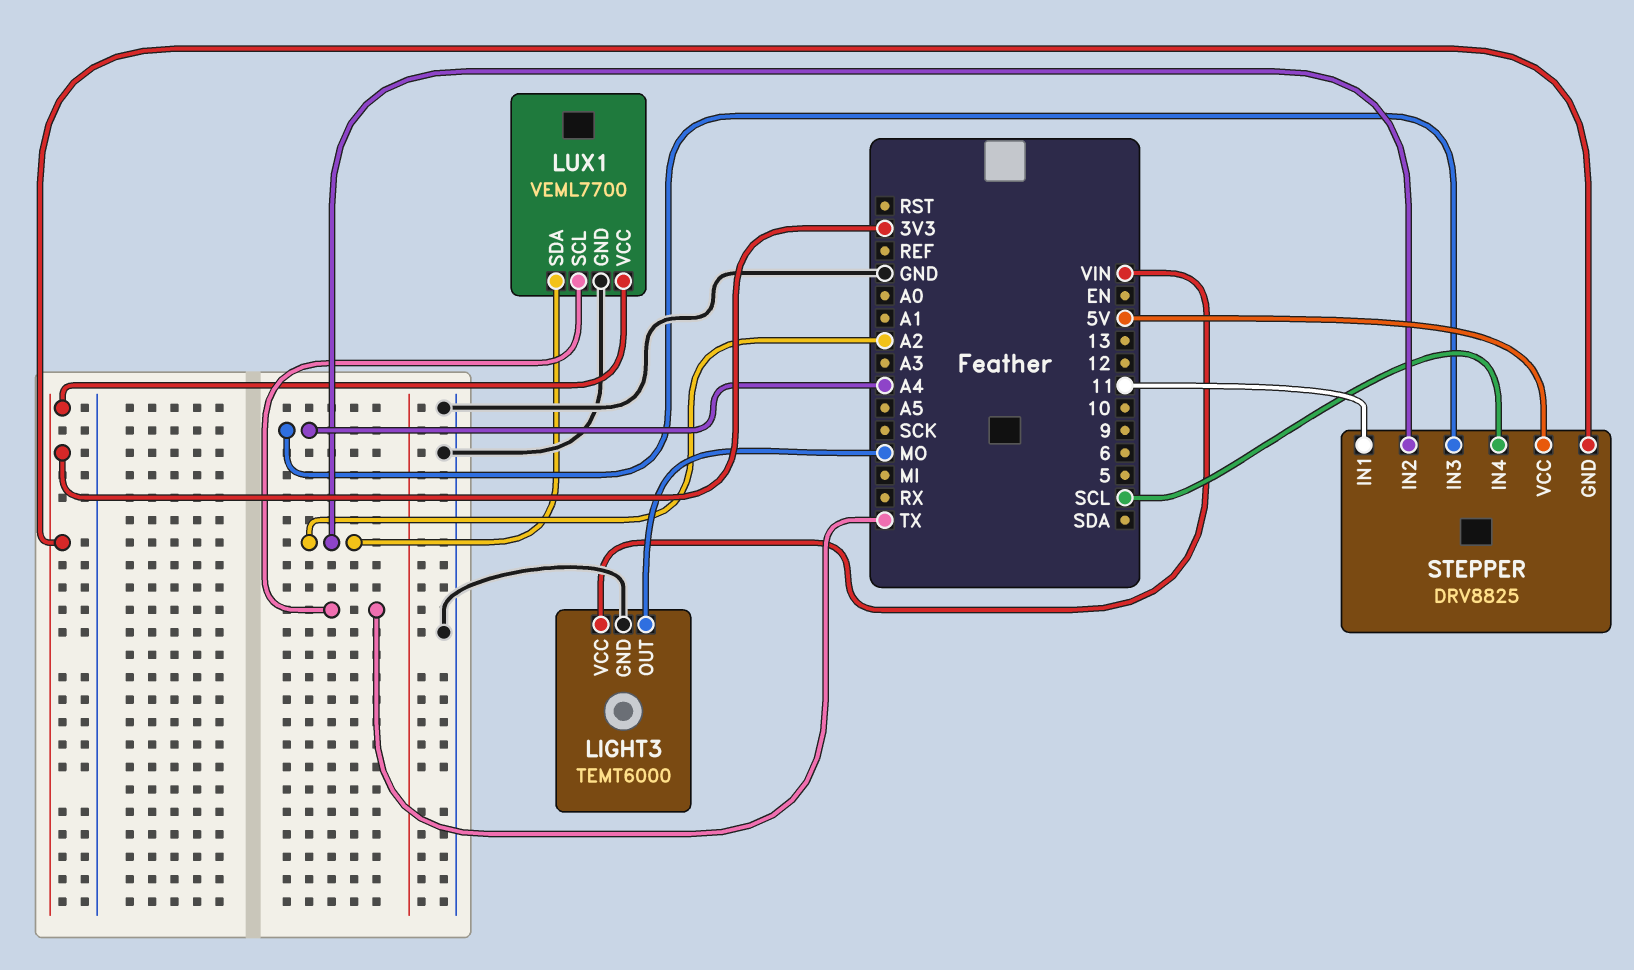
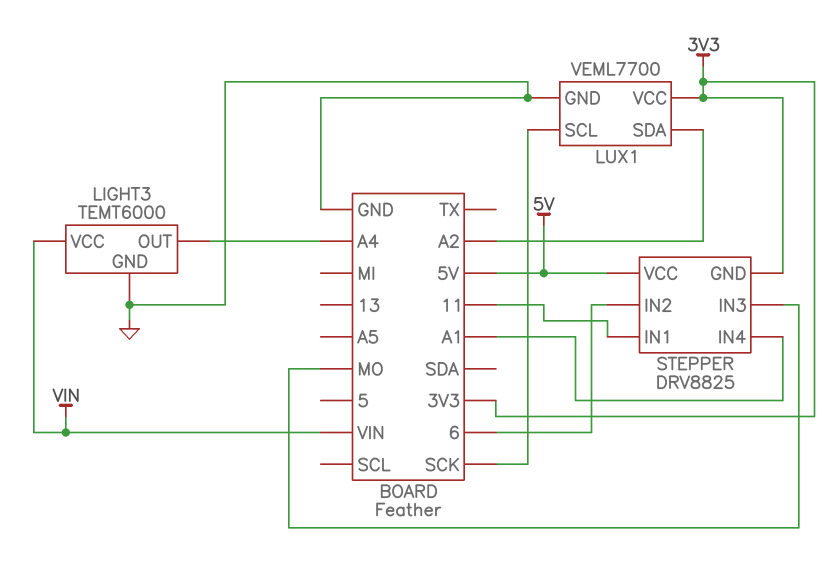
LIGHT3 pin OUT: MO -> A4
LUX1 pin SCL: TX -> SCK
STEPPER pin IN2: A2 -> 6
STEPPER pin IN3: A4 -> MO
STEPPER pin IN4: SCL -> A1

